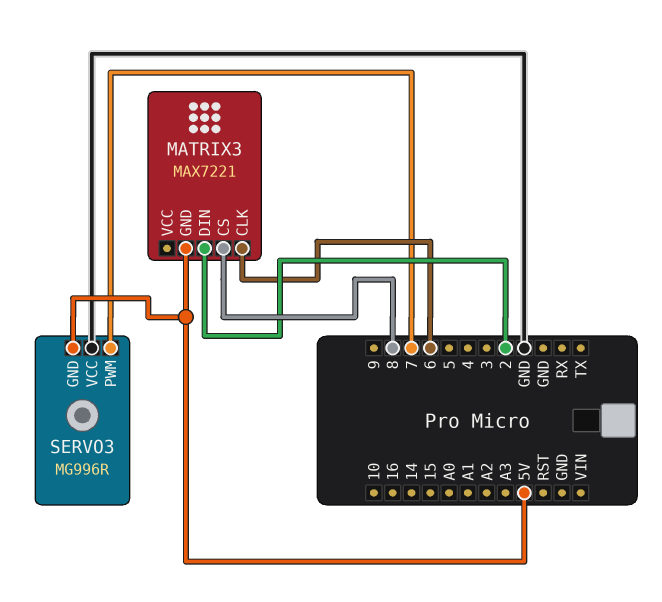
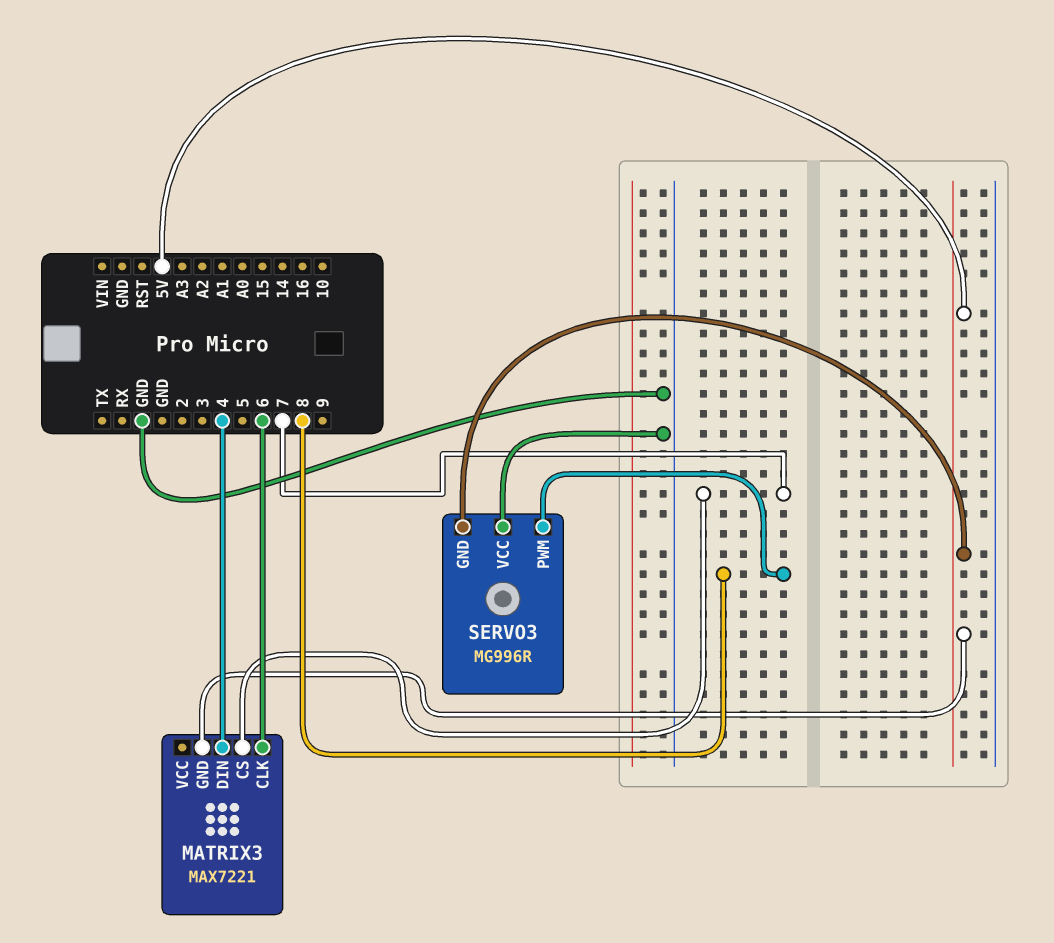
MATRIX3 pin CS: 8 -> 7
MATRIX3 pin DIN: 2 -> 4
SERVO3 pin PWM: 7 -> 8

